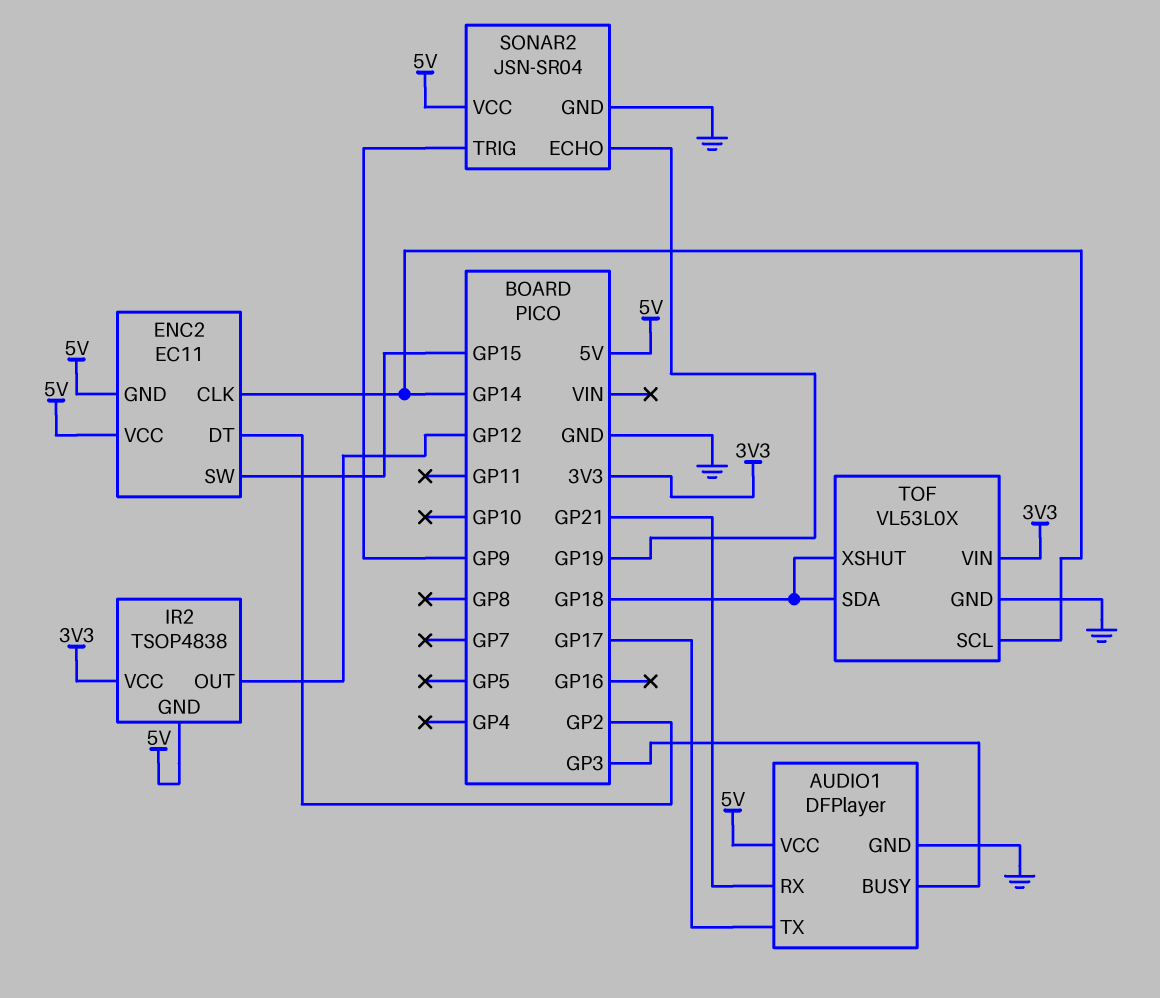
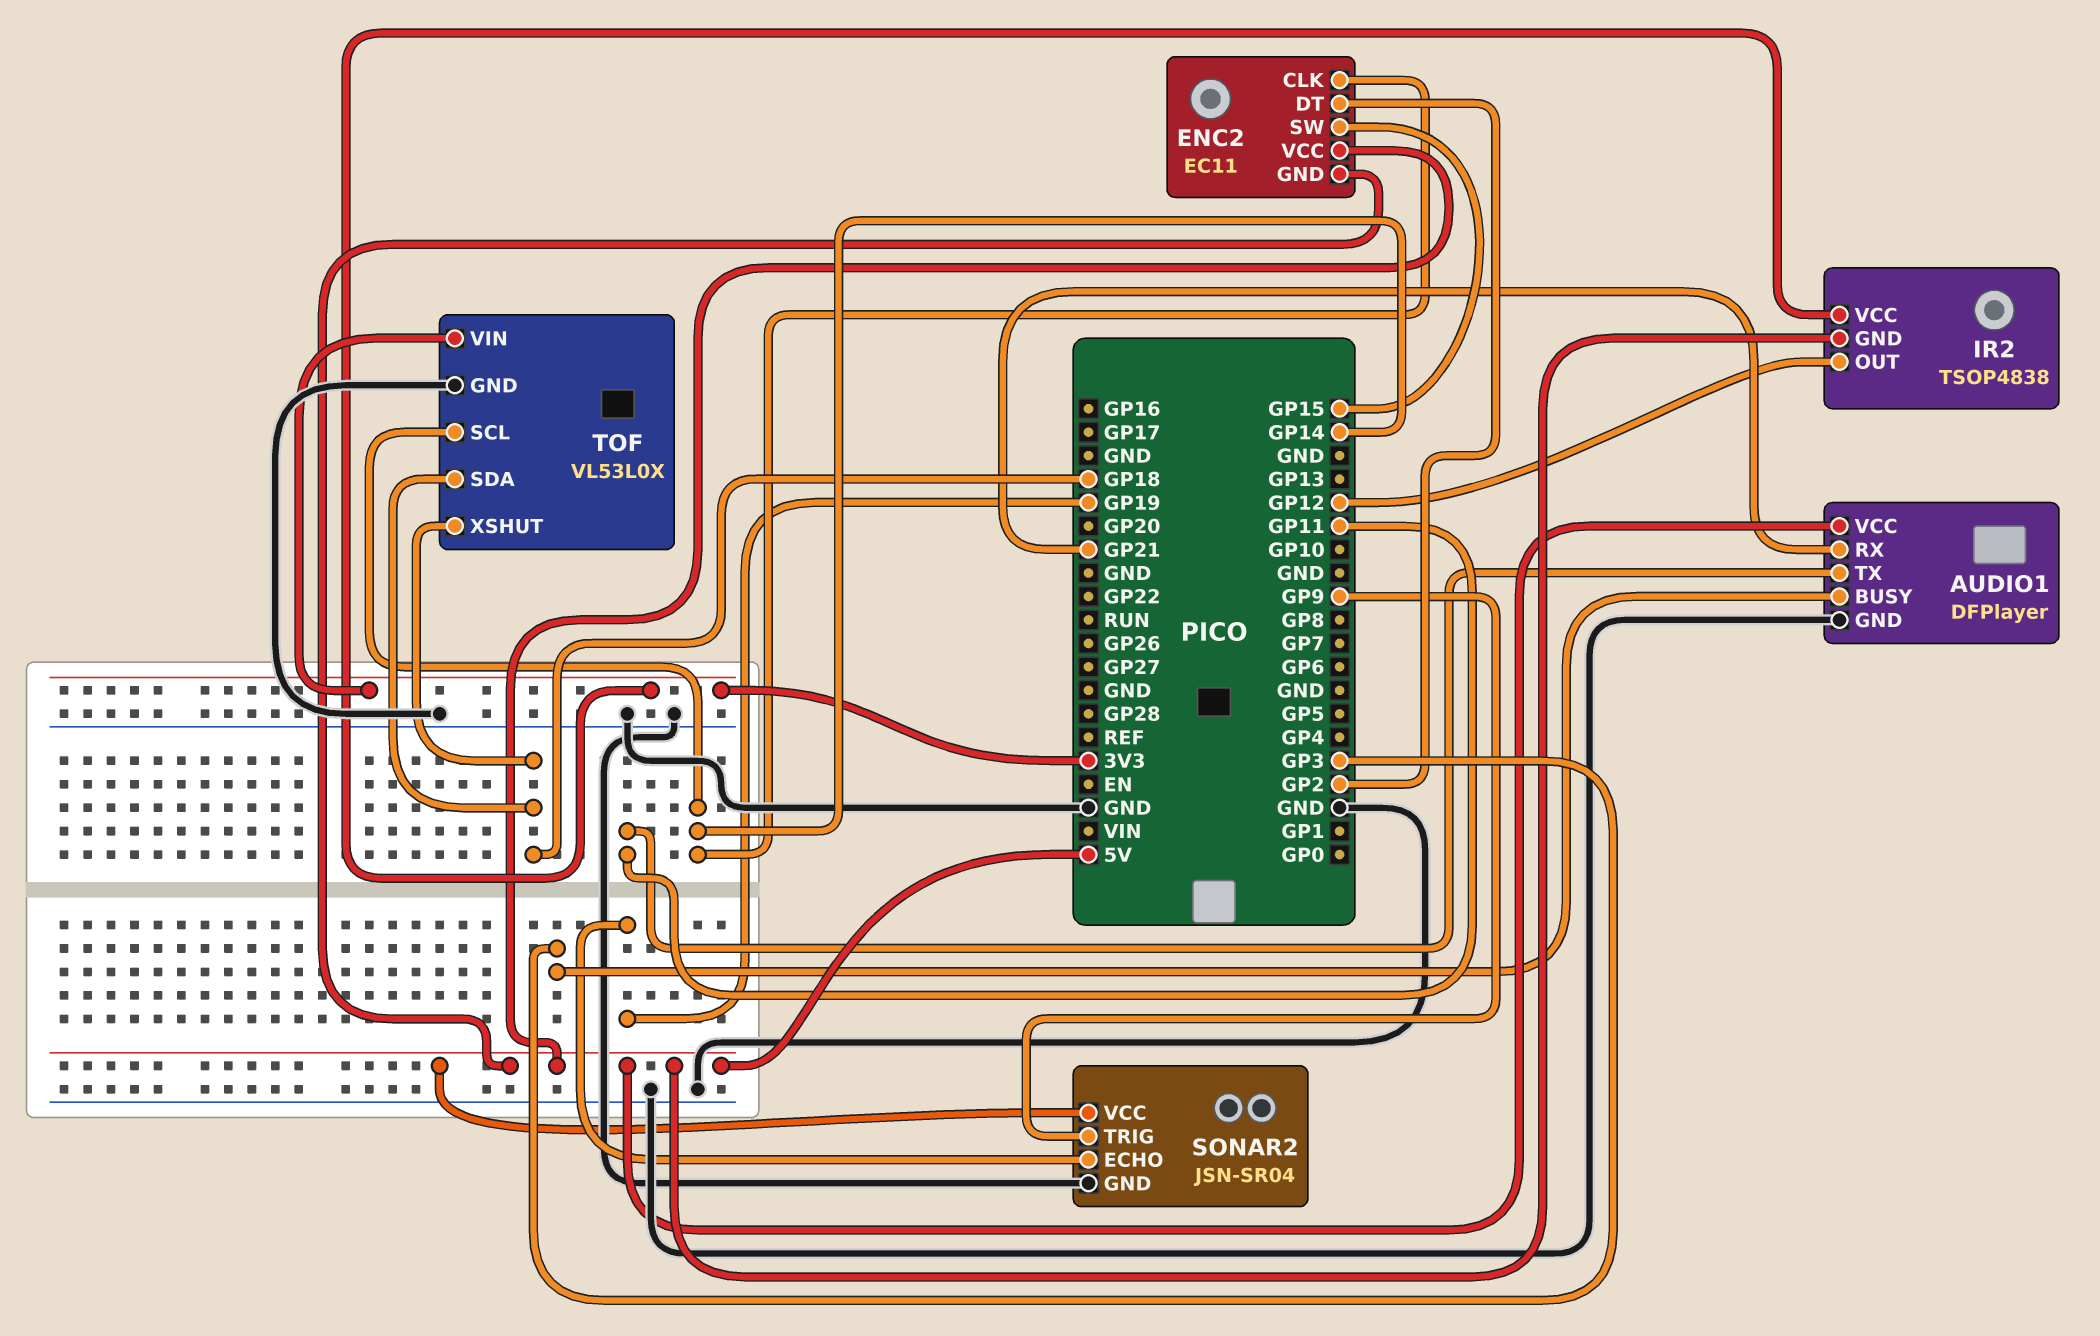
AUDIO1 pin TX: GP17 -> GP11

